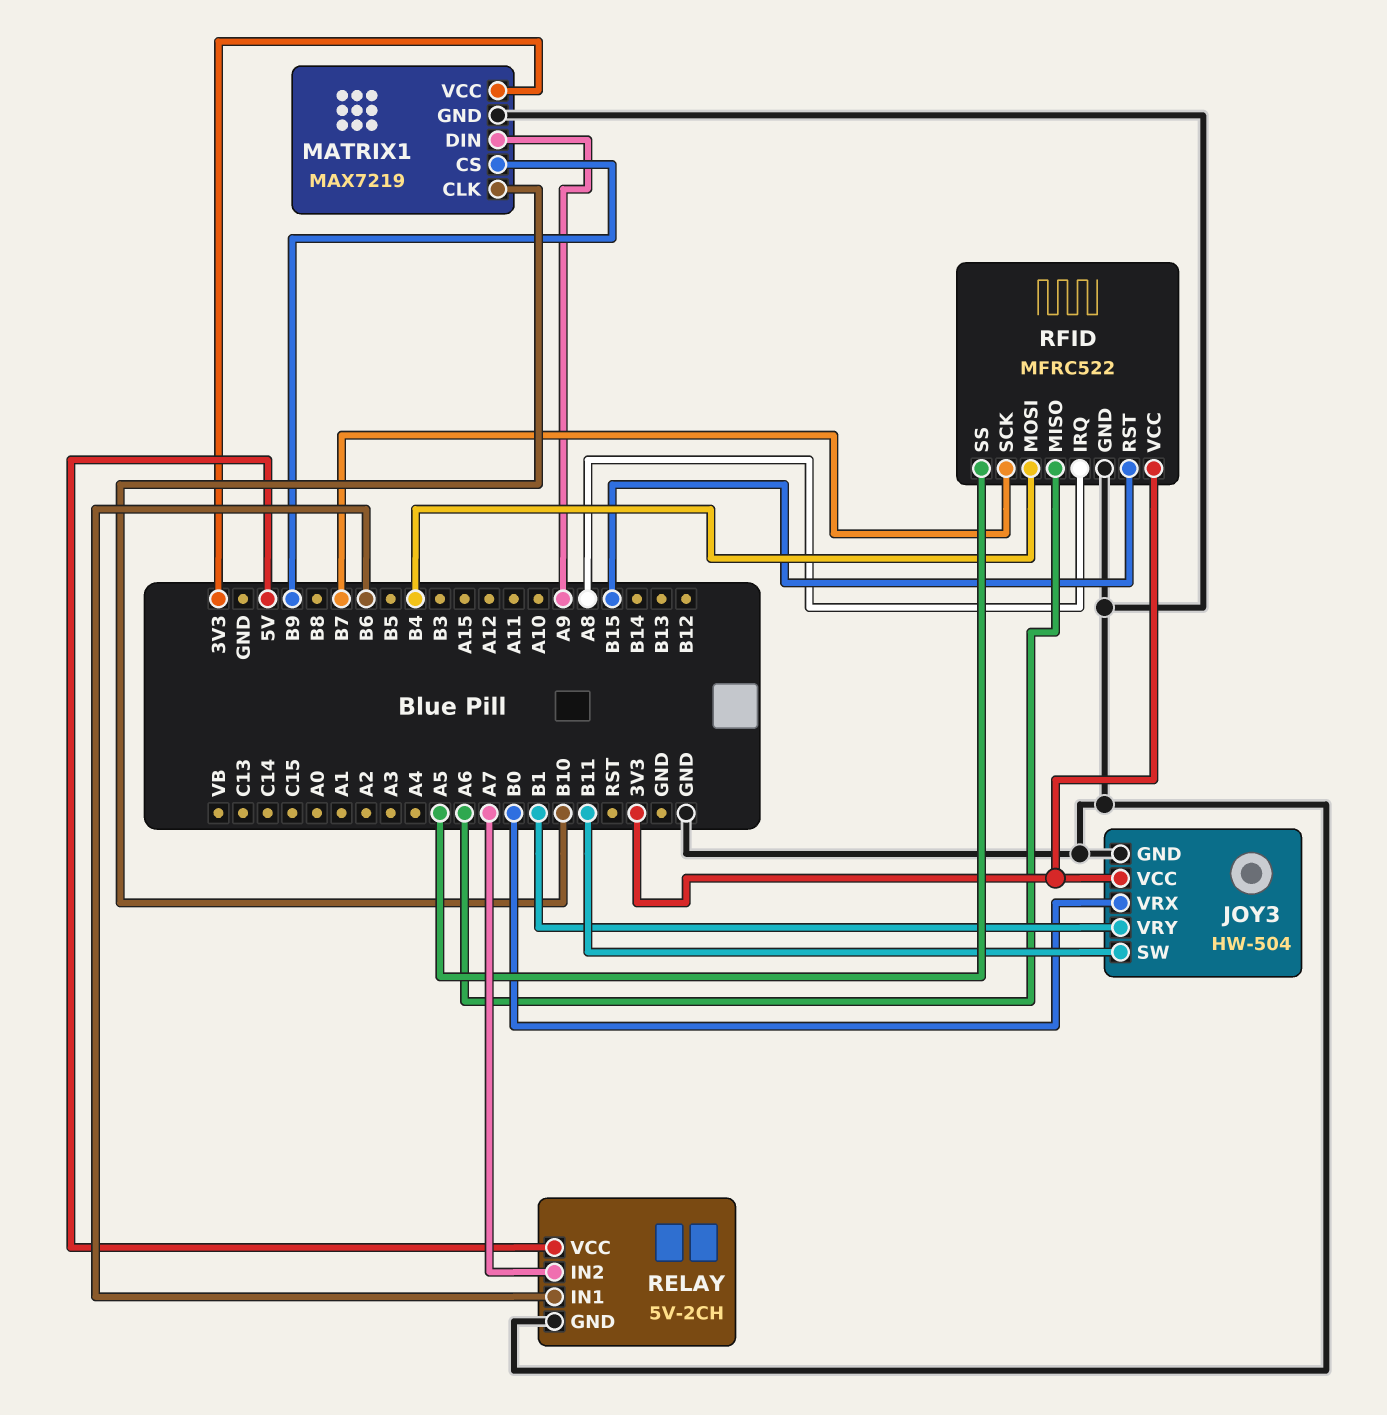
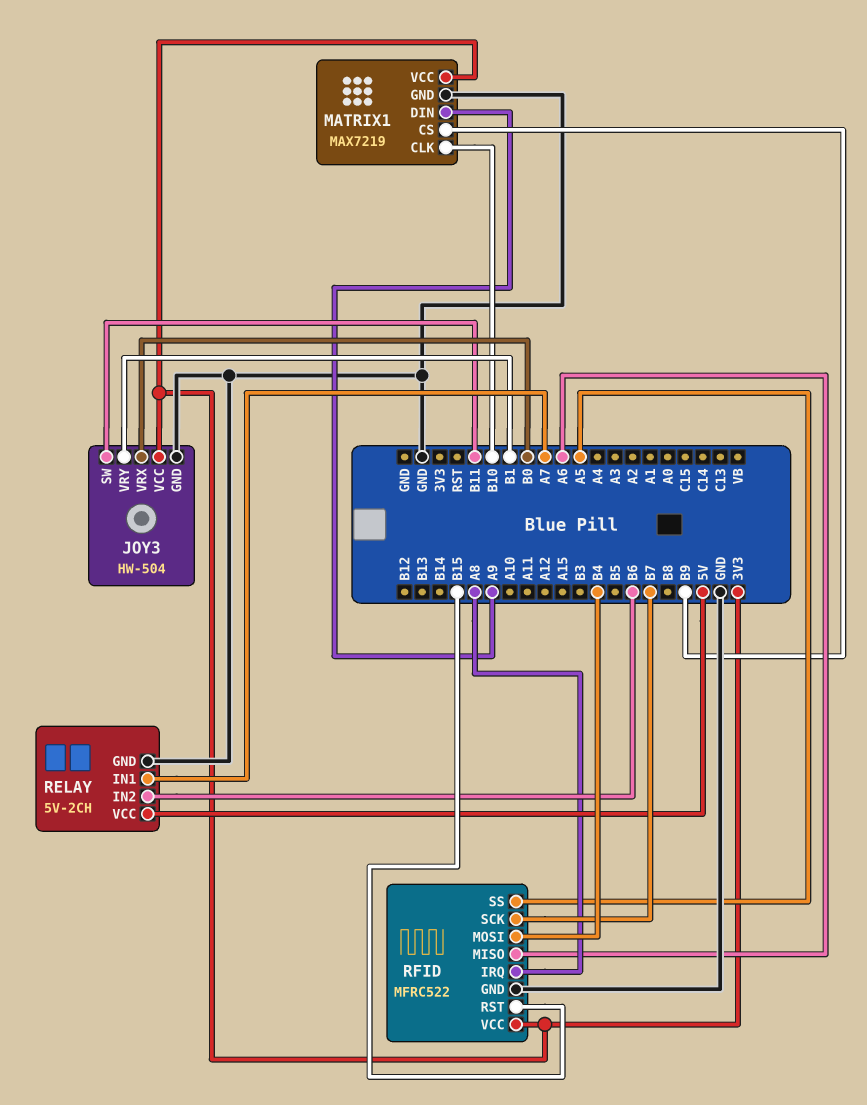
RELAY pin IN1: B6 -> A7
RELAY pin IN2: A7 -> B6

